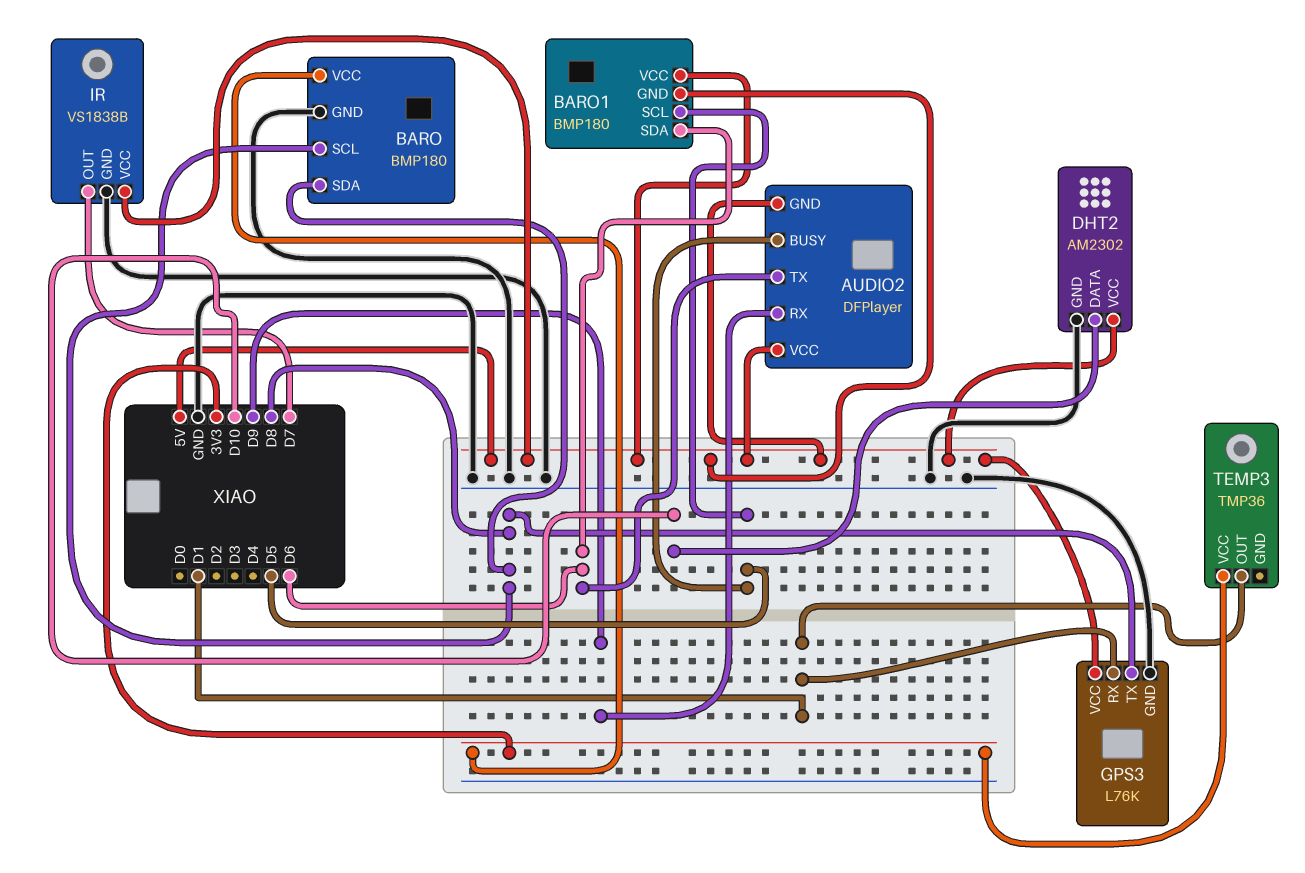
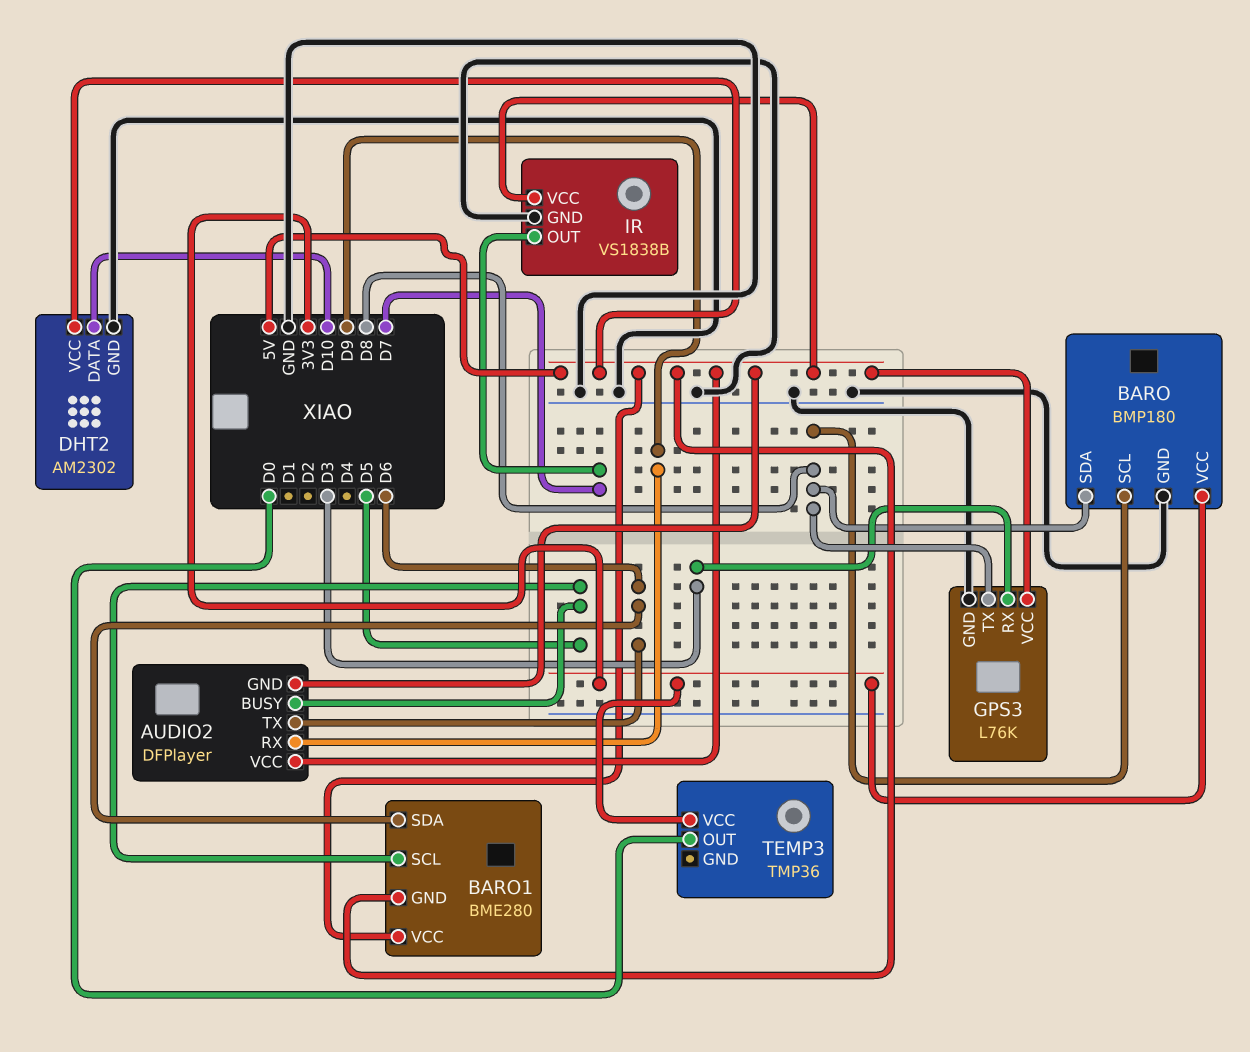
BARO1: BMP180 -> BME280
GPS3 pin RX: D1 -> D3
TEMP3 pin OUT: D1 -> D0

